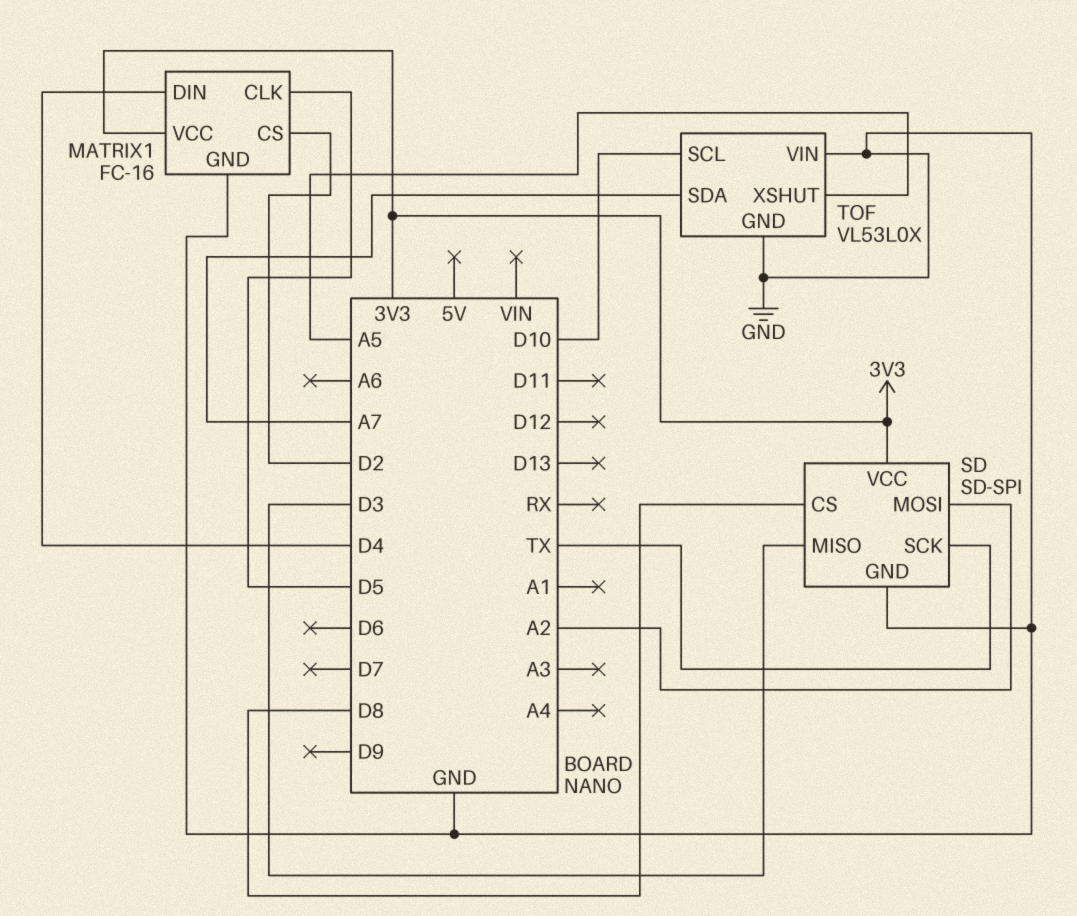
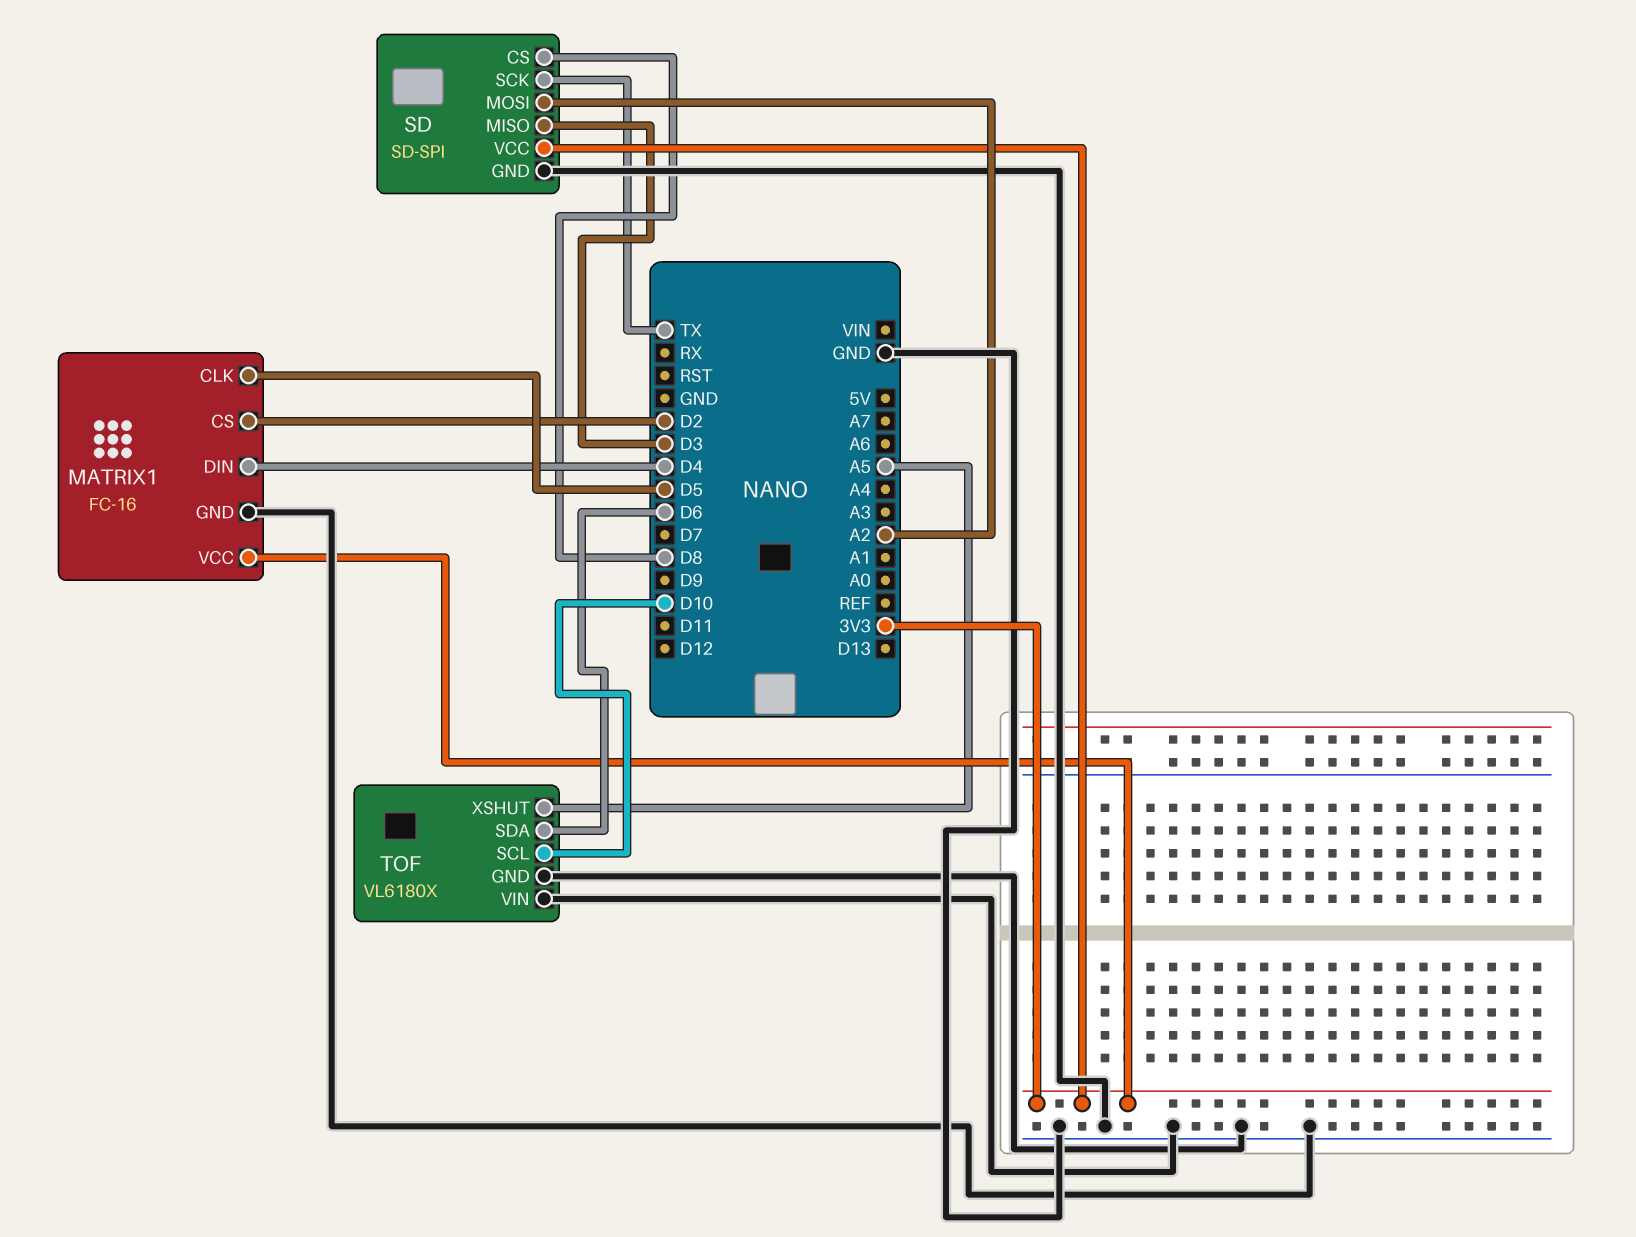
TOF: VL53L0X -> VL6180X
TOF pin SDA: A7 -> D6

